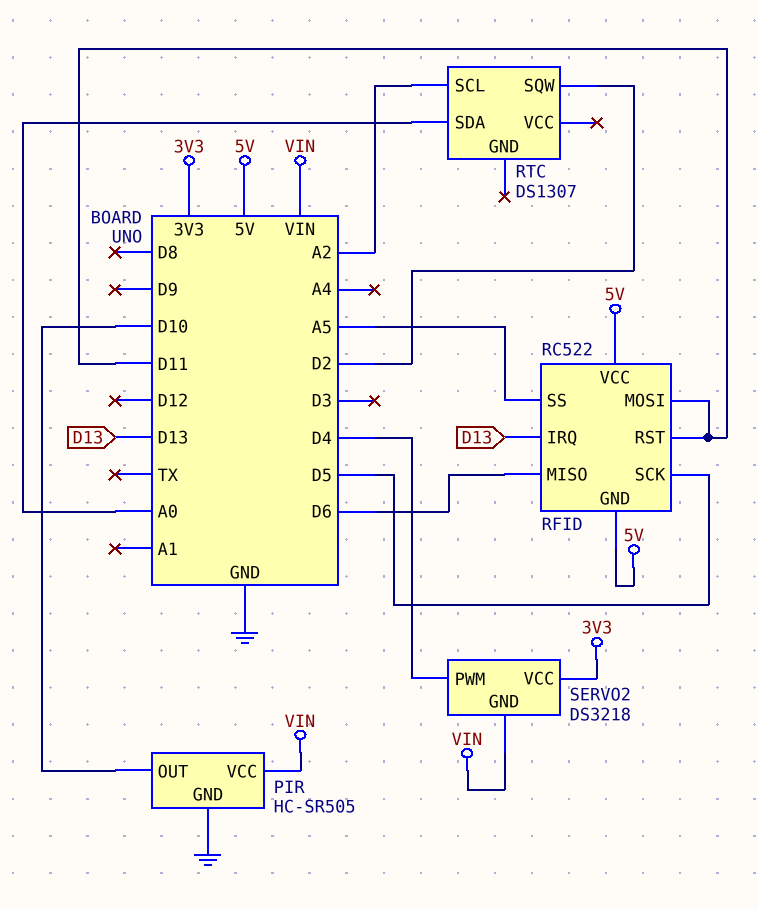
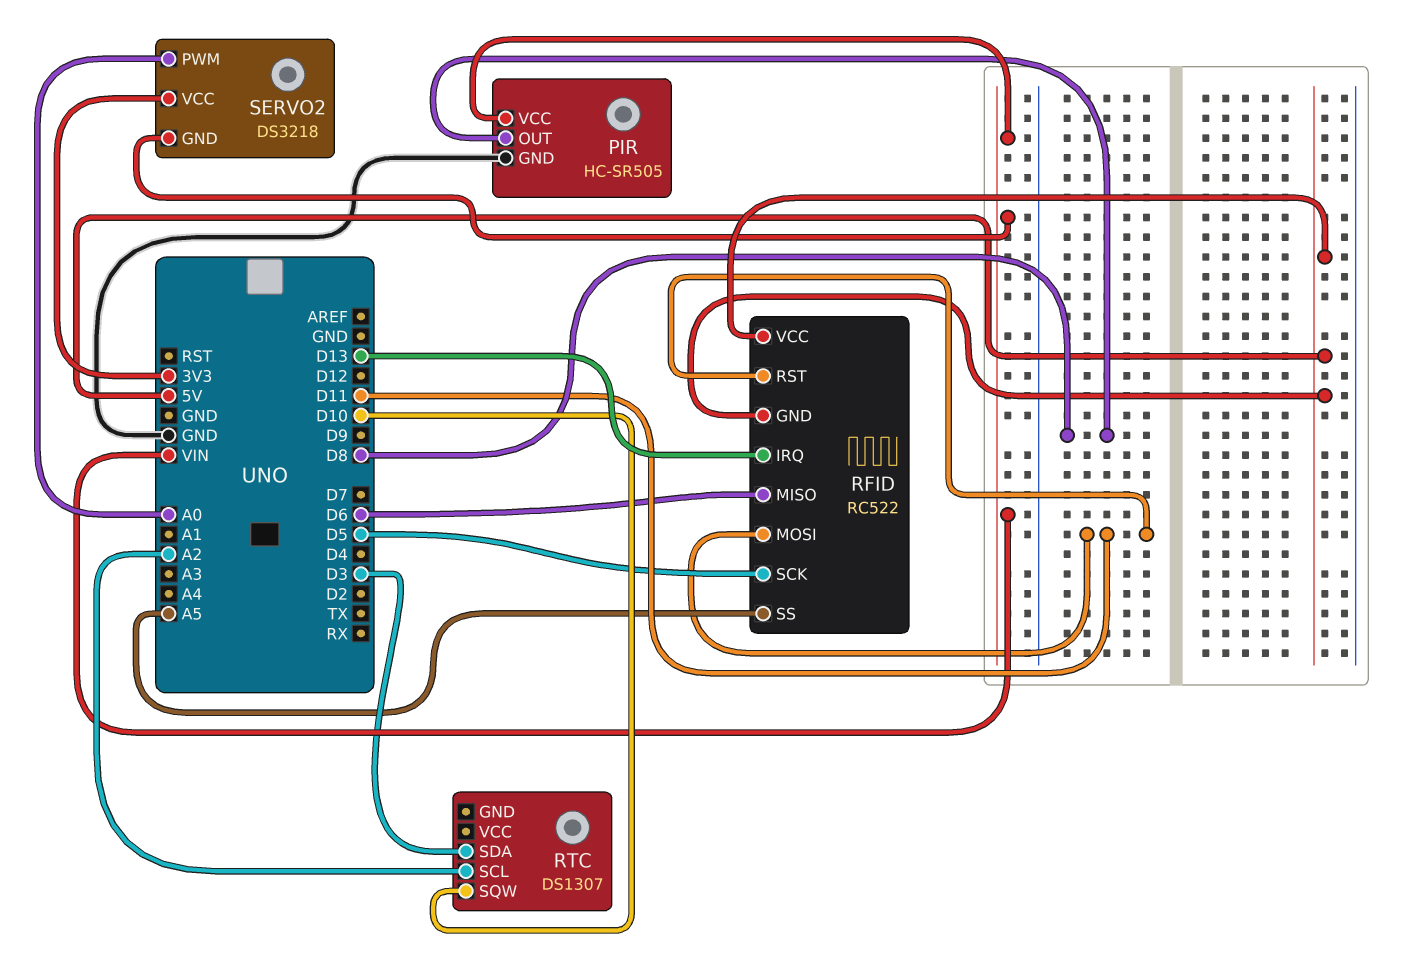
PIR pin OUT: D10 -> D8
RTC pin SDA: A0 -> D3
RTC pin SQW: D2 -> D10
SERVO2 pin PWM: D4 -> A0

